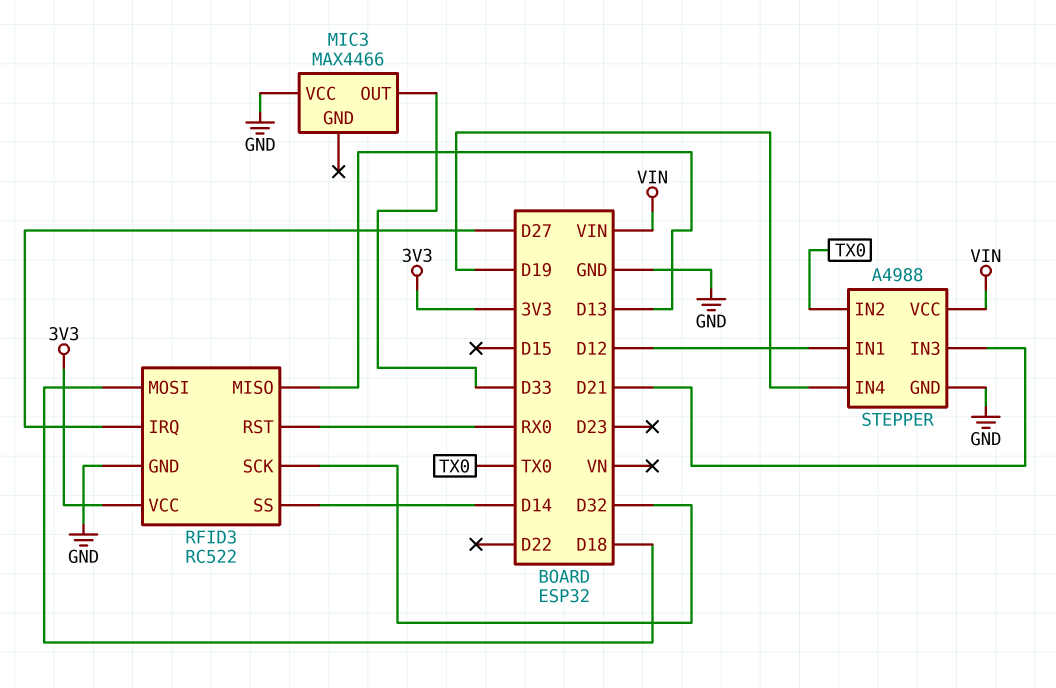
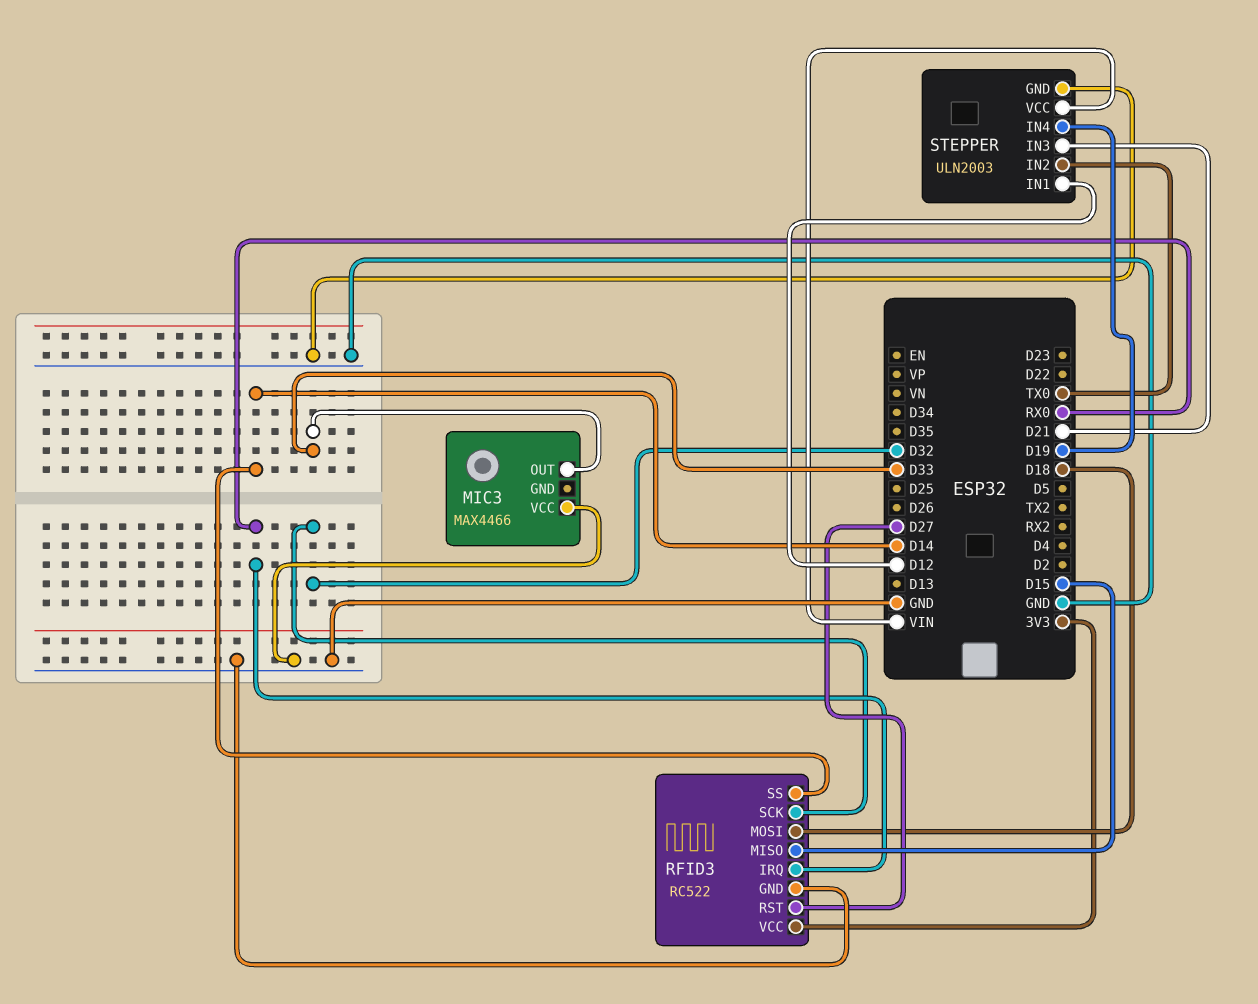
RFID3 pin IRQ: D27 -> RX0
RFID3 pin MISO: D13 -> D15
RFID3 pin RST: RX0 -> D27
STEPPER: A4988 -> ULN2003

